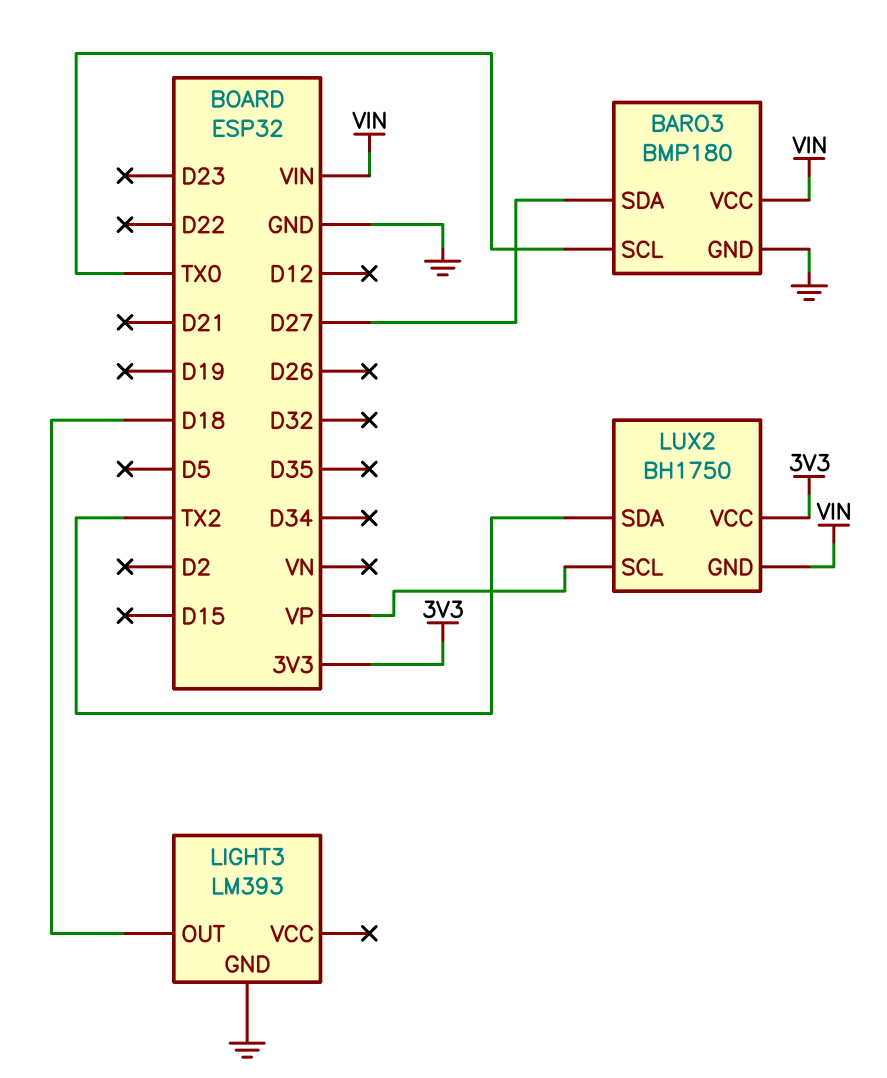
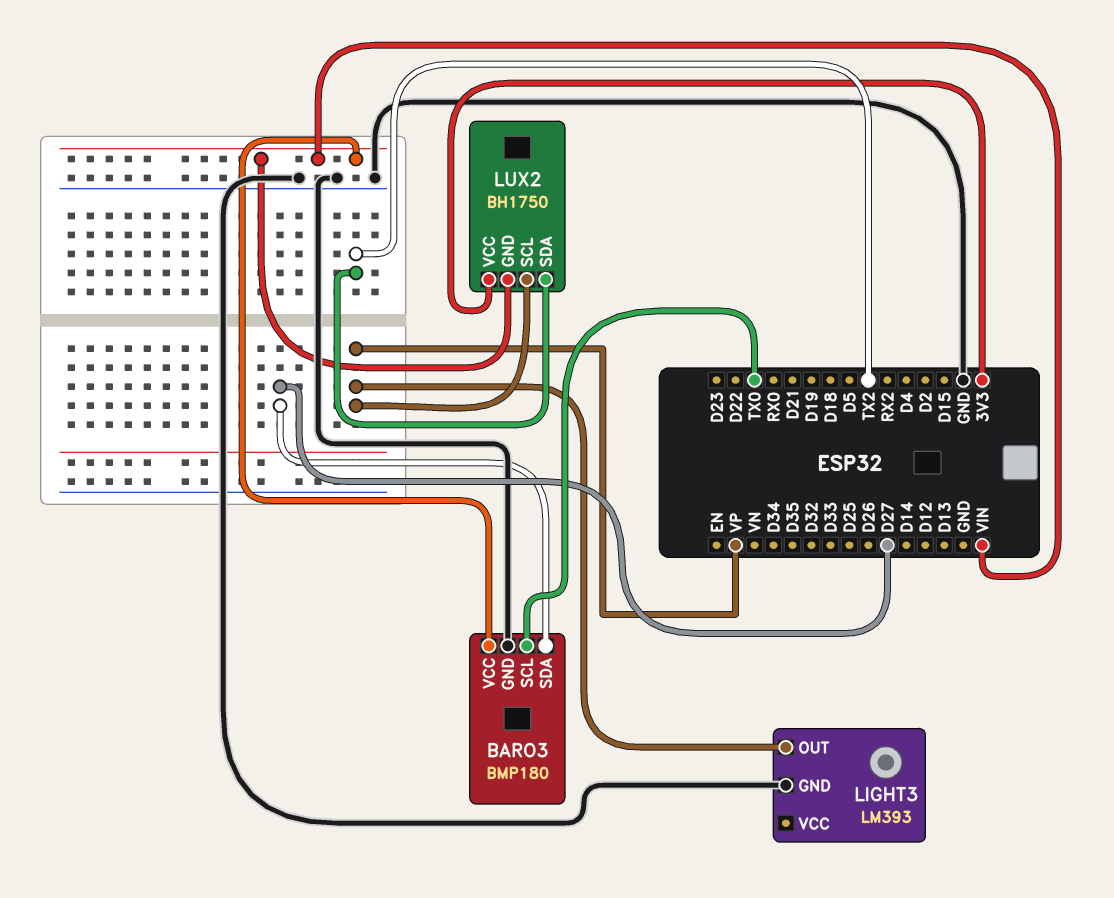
LIGHT3 pin OUT: D18 -> VP

